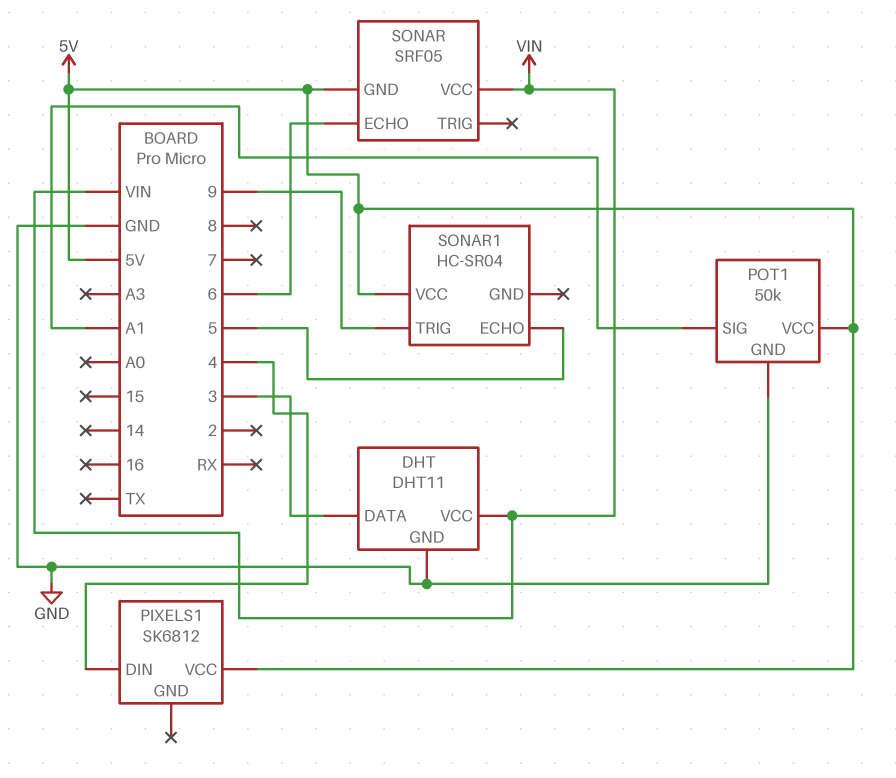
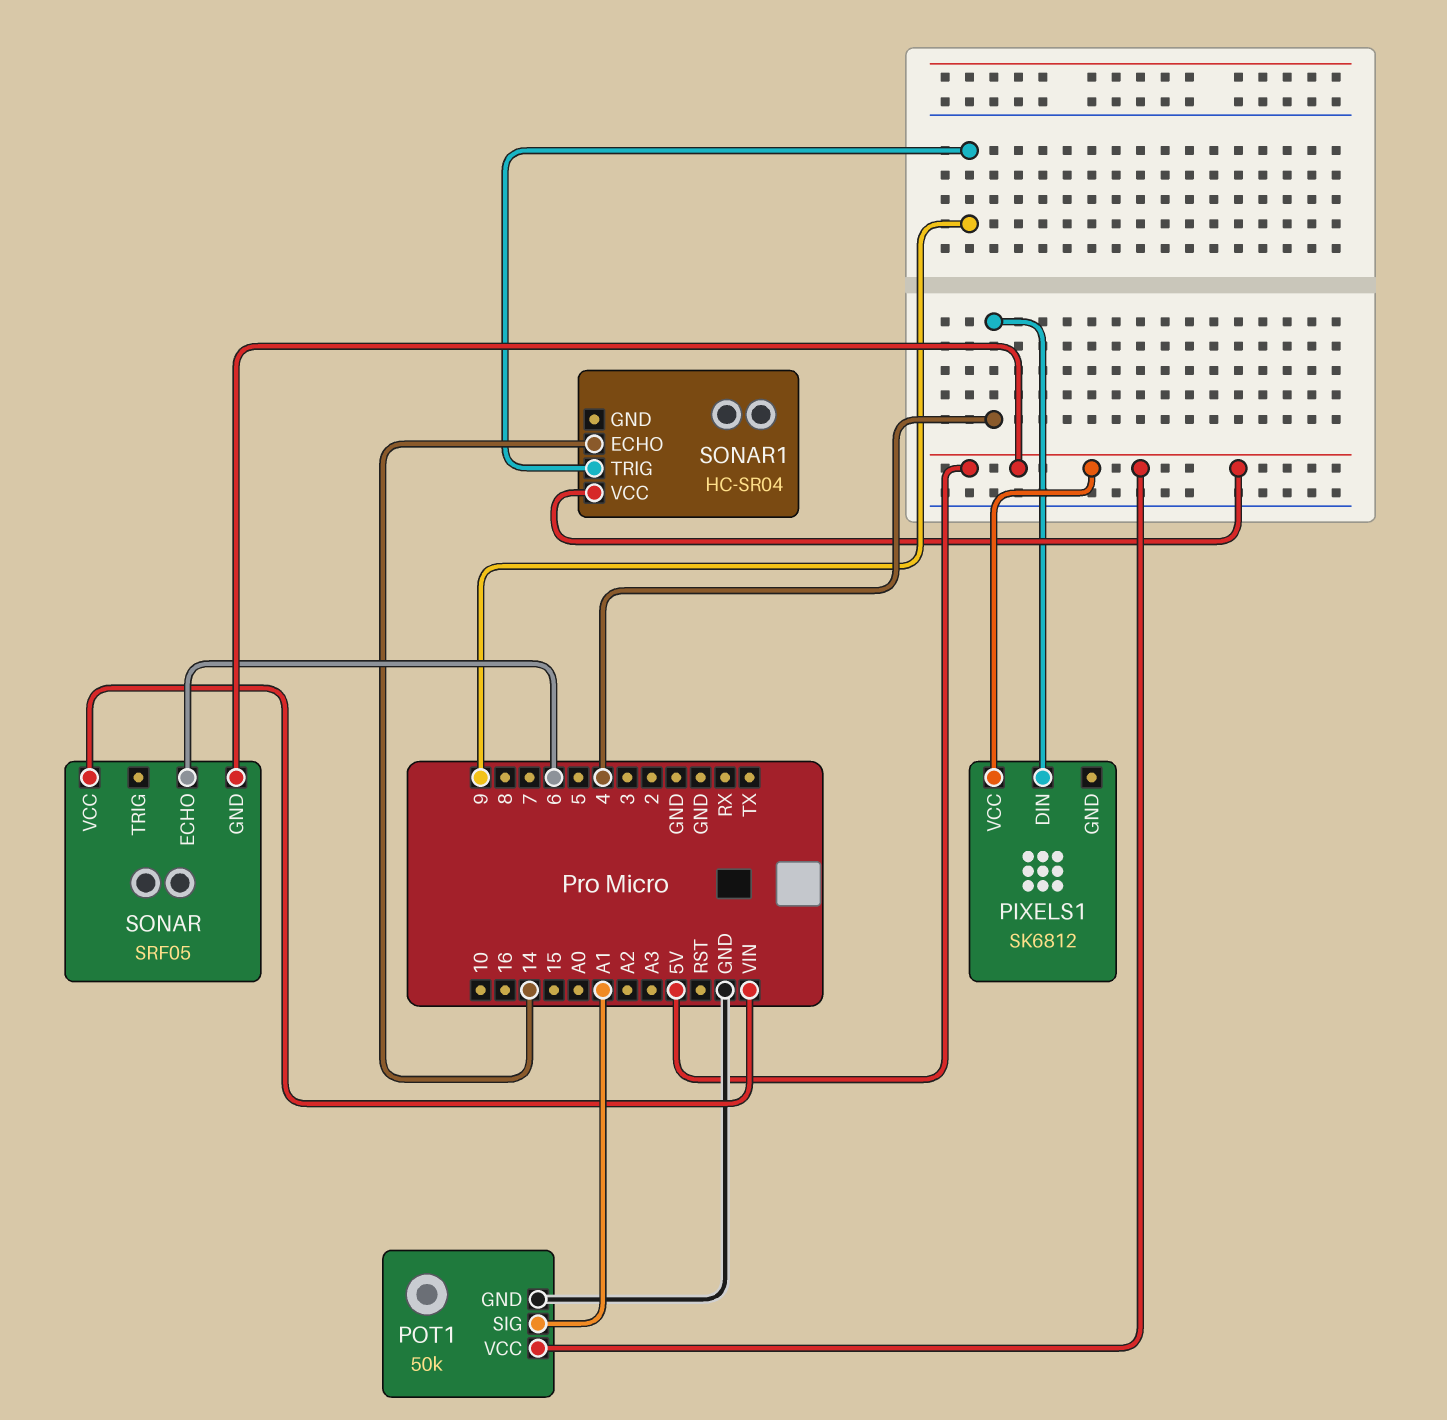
DHT: DHT11 -> none
DHT pin DATA: 3 -> none
DHT pin GND: GND -> none
DHT pin VCC: VIN -> none
SONAR1 pin ECHO: 5 -> 14

